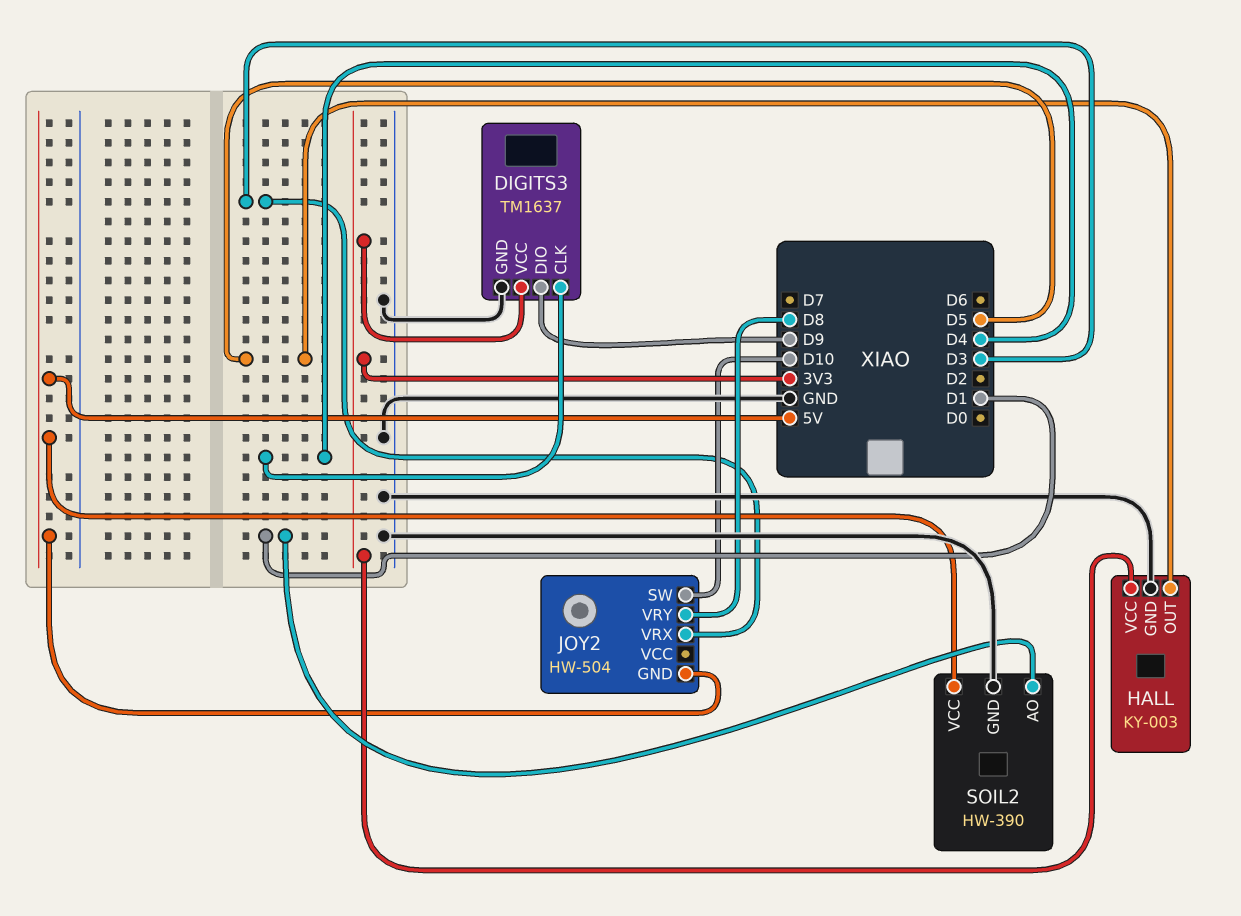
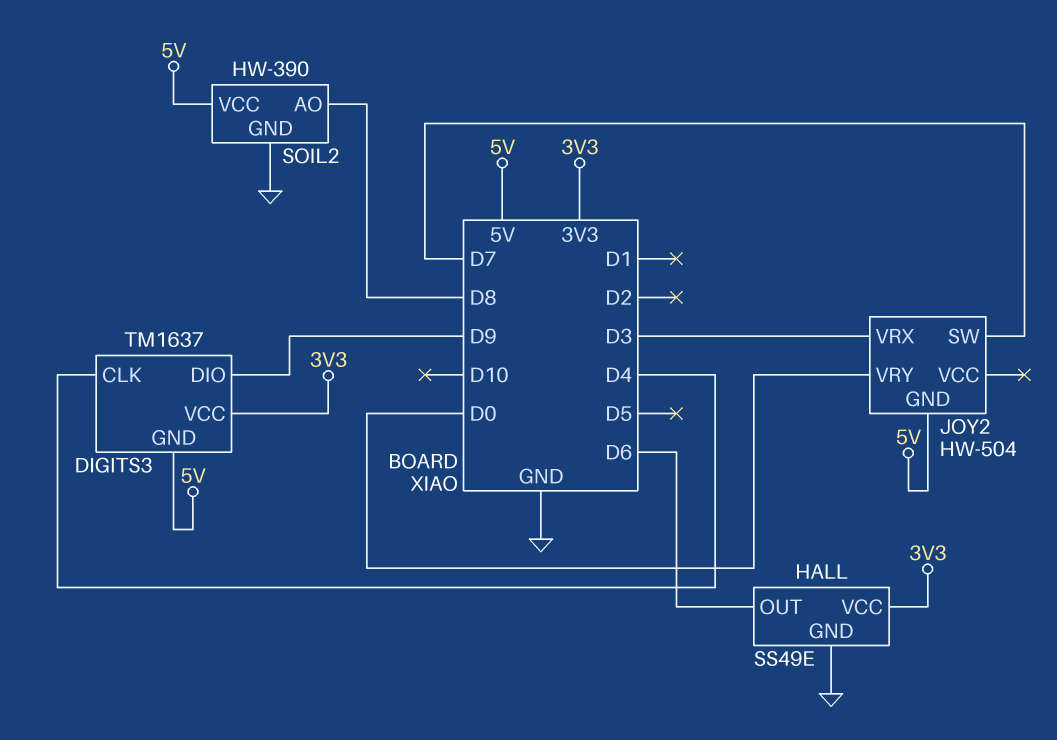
DIGITS3 pin GND: GND -> 5V
HALL: KY-003 -> SS49E
HALL pin OUT: D5 -> D6
JOY2 pin SW: D10 -> D7
JOY2 pin VRY: D8 -> D0
SOIL2 pin AO: D1 -> D8

